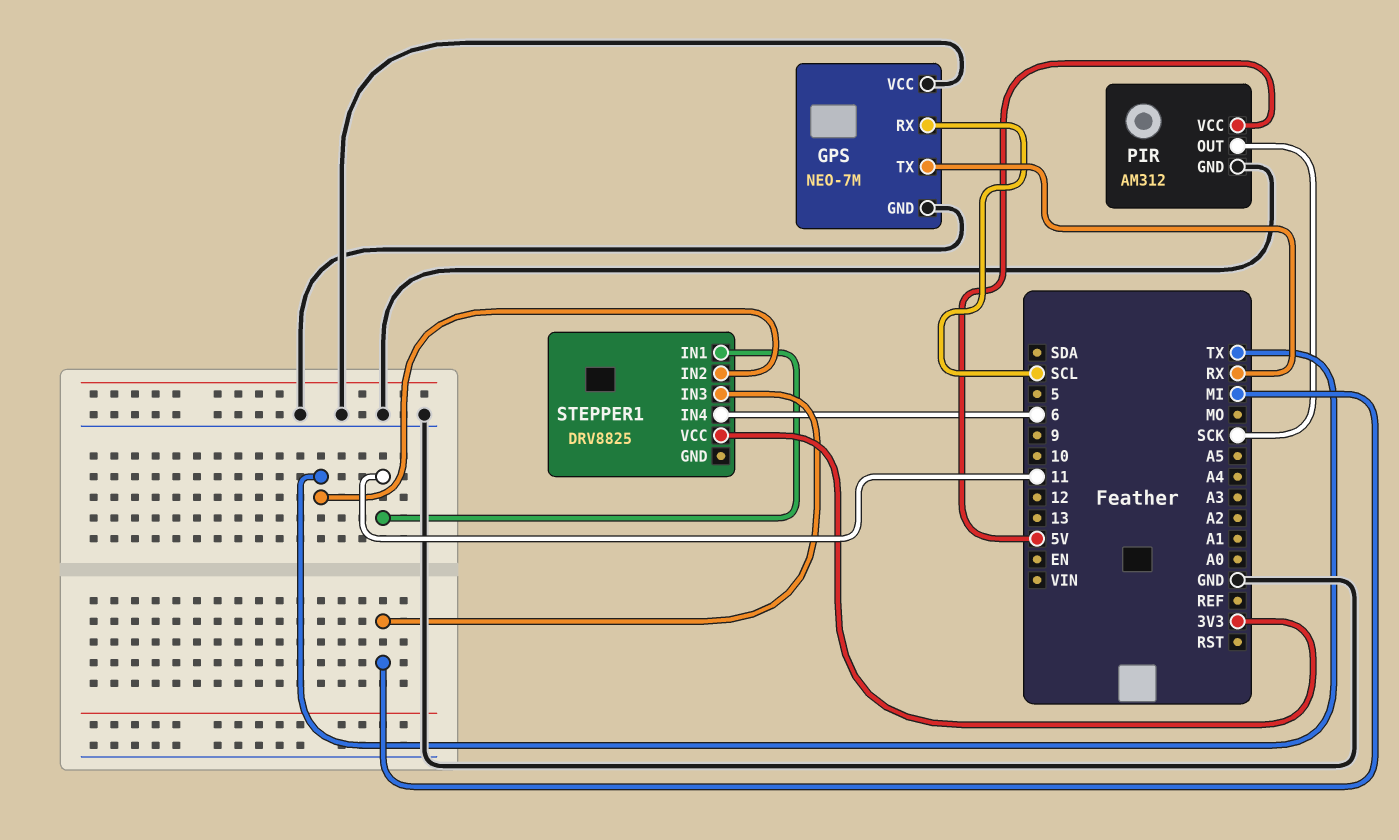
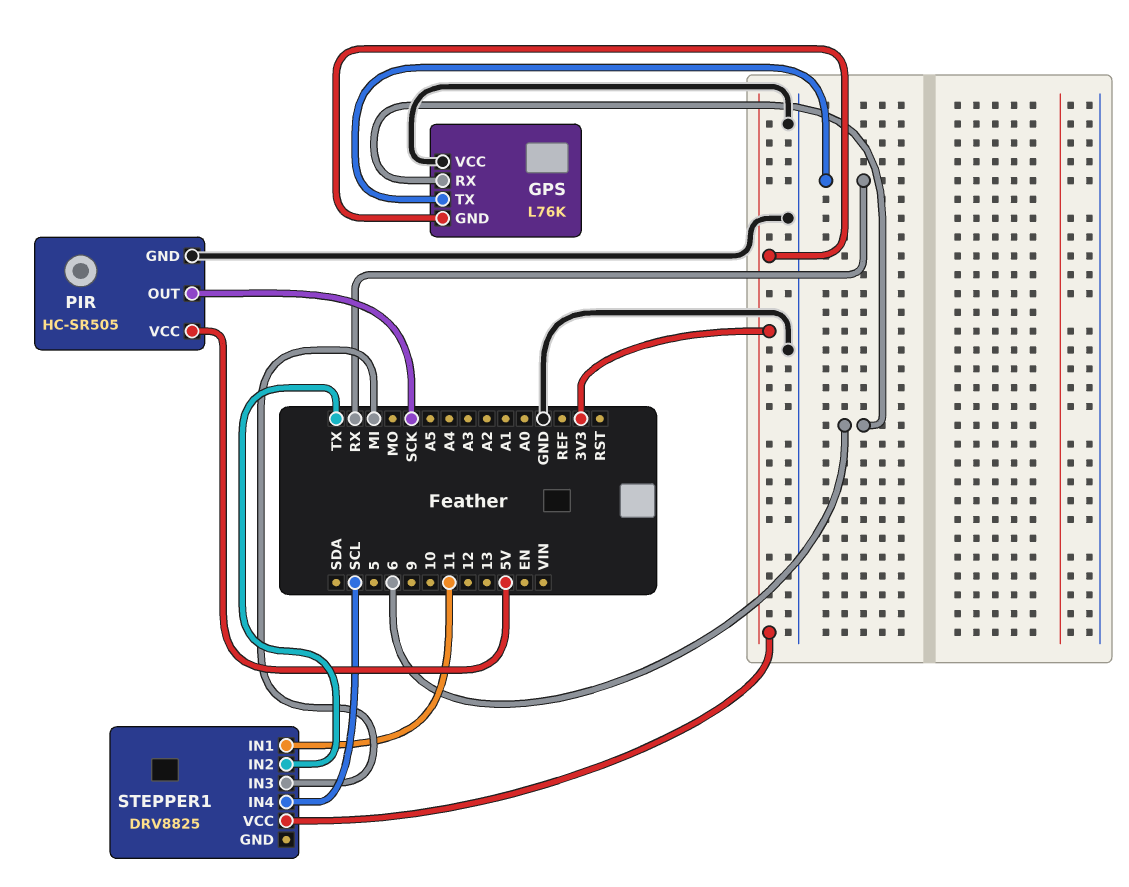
GPS: NEO-7M -> L76K
GPS pin GND: GND -> 3V3
GPS pin RX: SCL -> 6
PIR: AM312 -> HC-SR505
STEPPER1 pin IN4: 6 -> SCL

